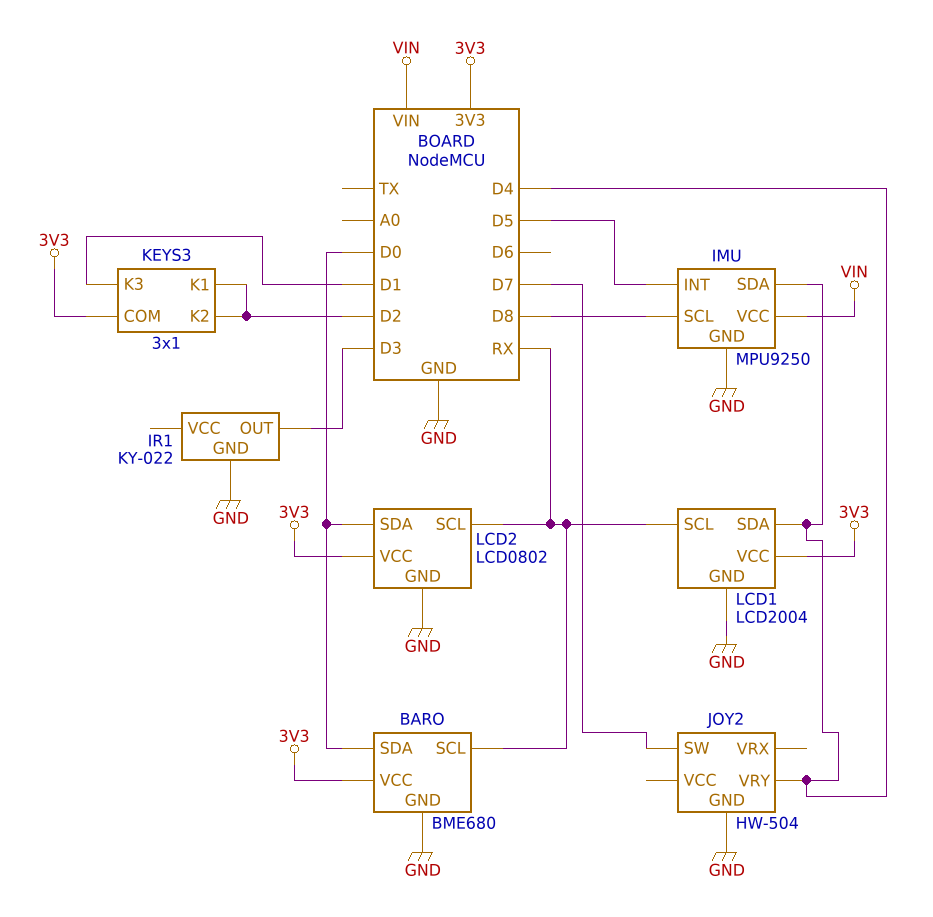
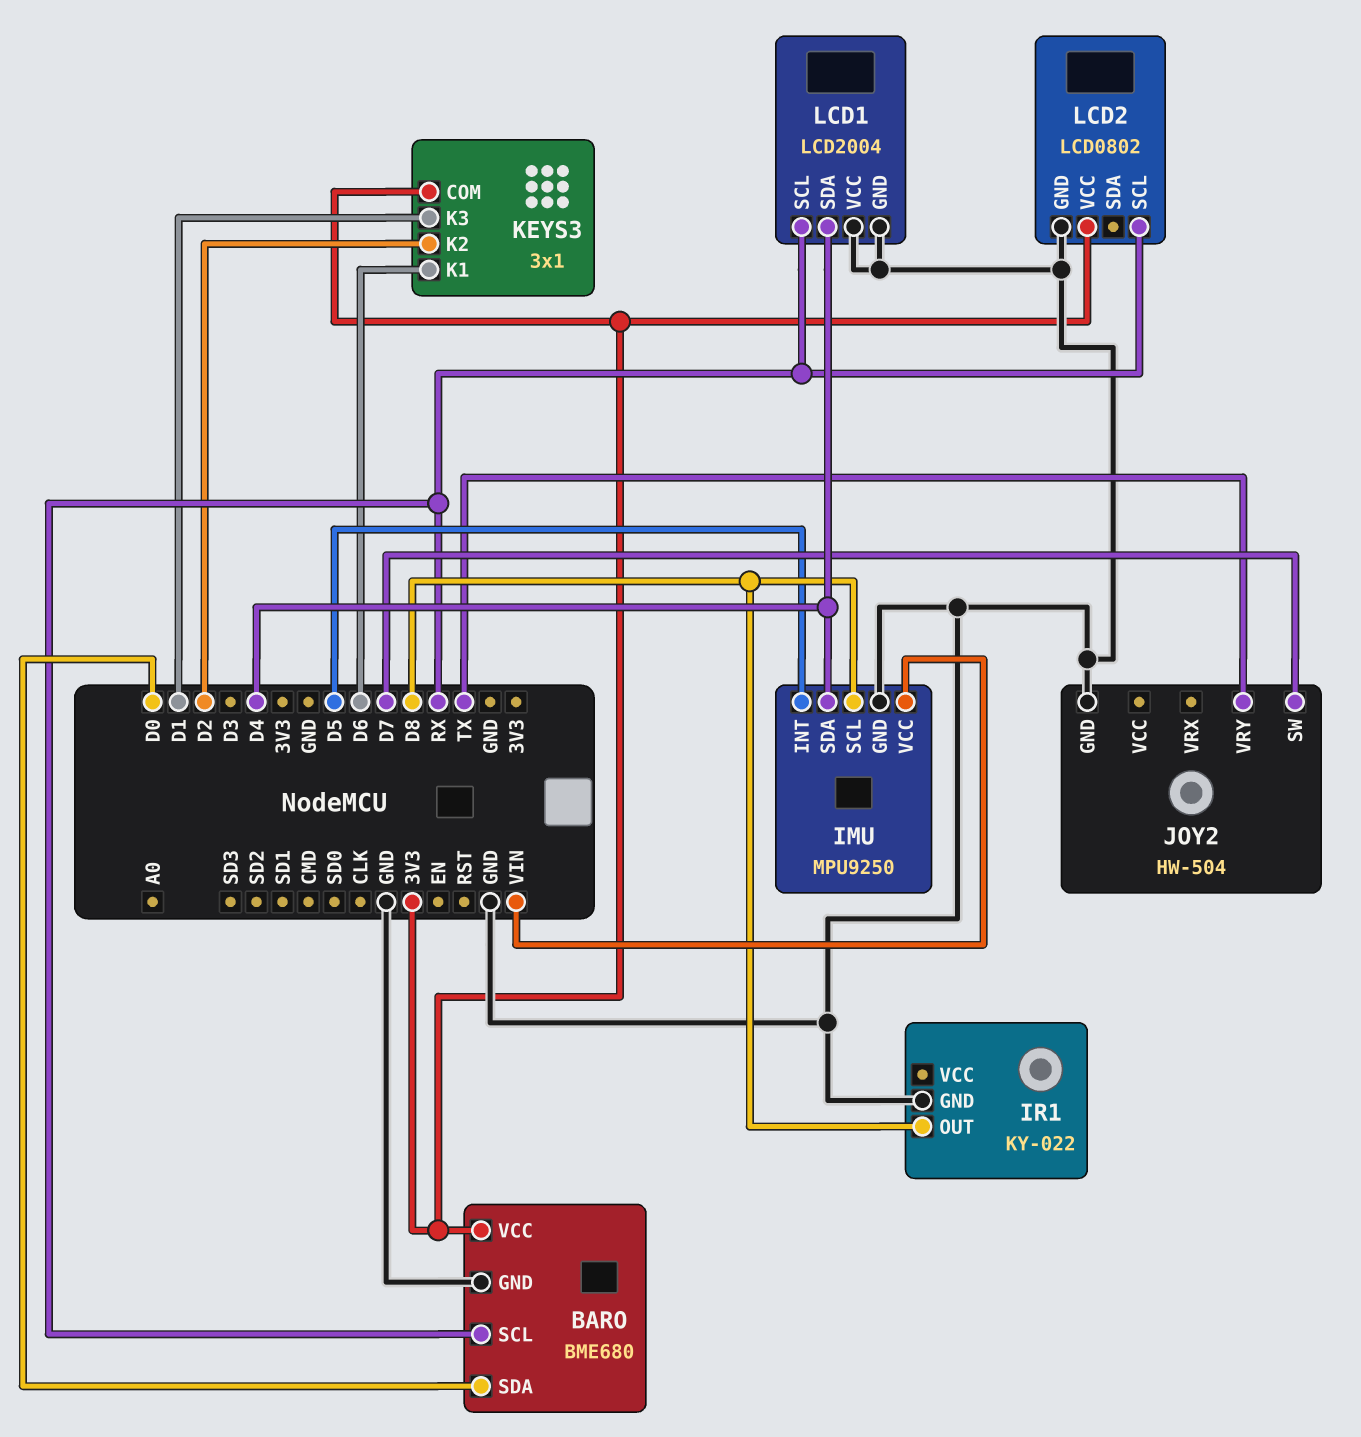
IR1 pin OUT: D3 -> D8
JOY2 pin VRY: D4 -> TX
KEYS3 pin K1: D2 -> D6
LCD1 pin VCC: 3V3 -> GND
LCD2 pin SDA: D0 -> none

